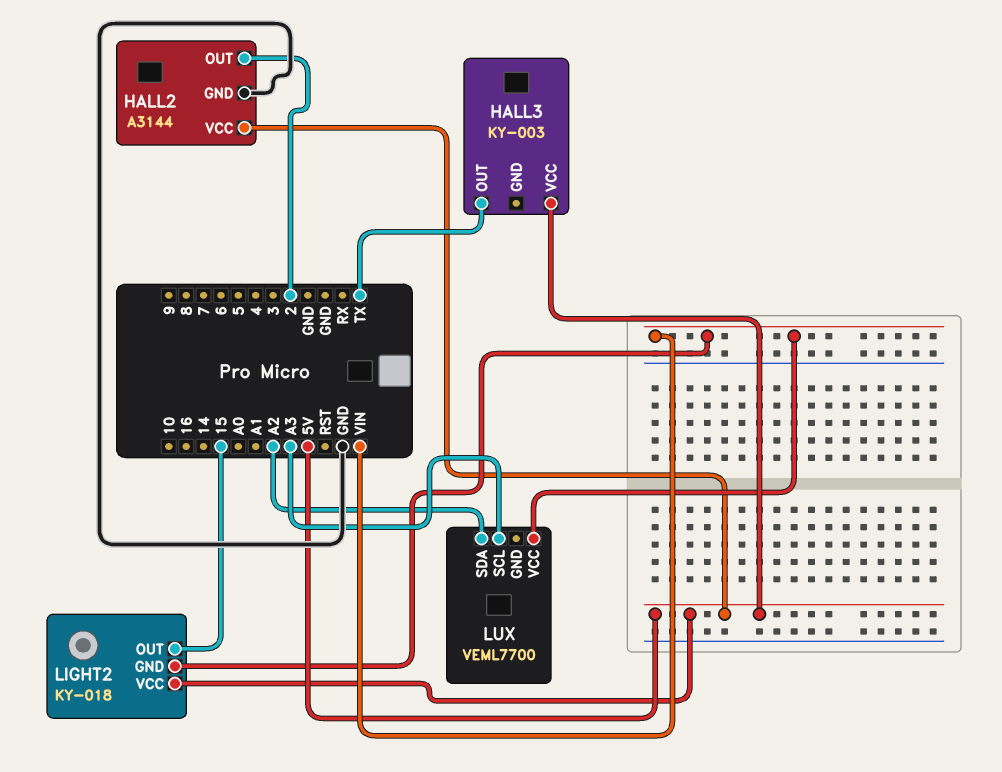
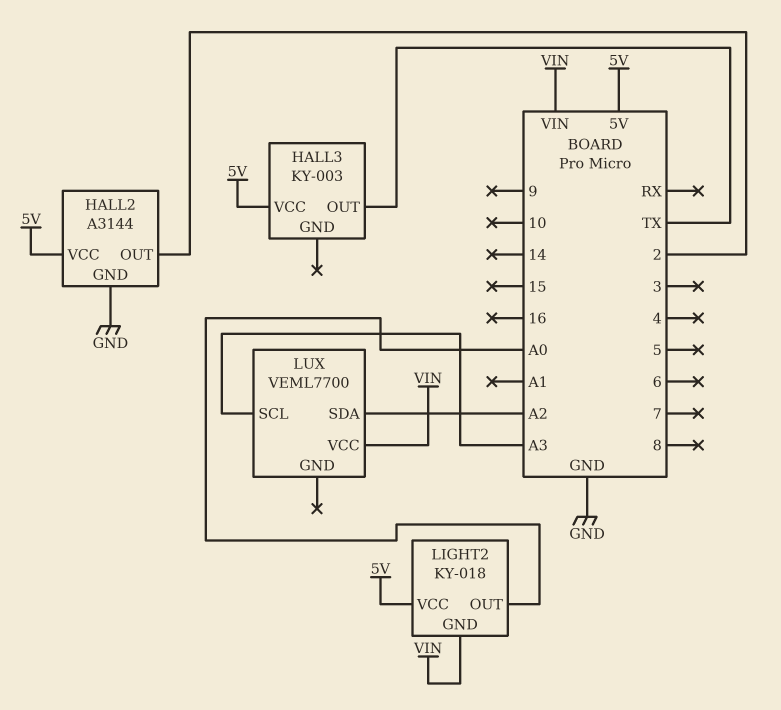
LIGHT2 pin OUT: 15 -> A0

